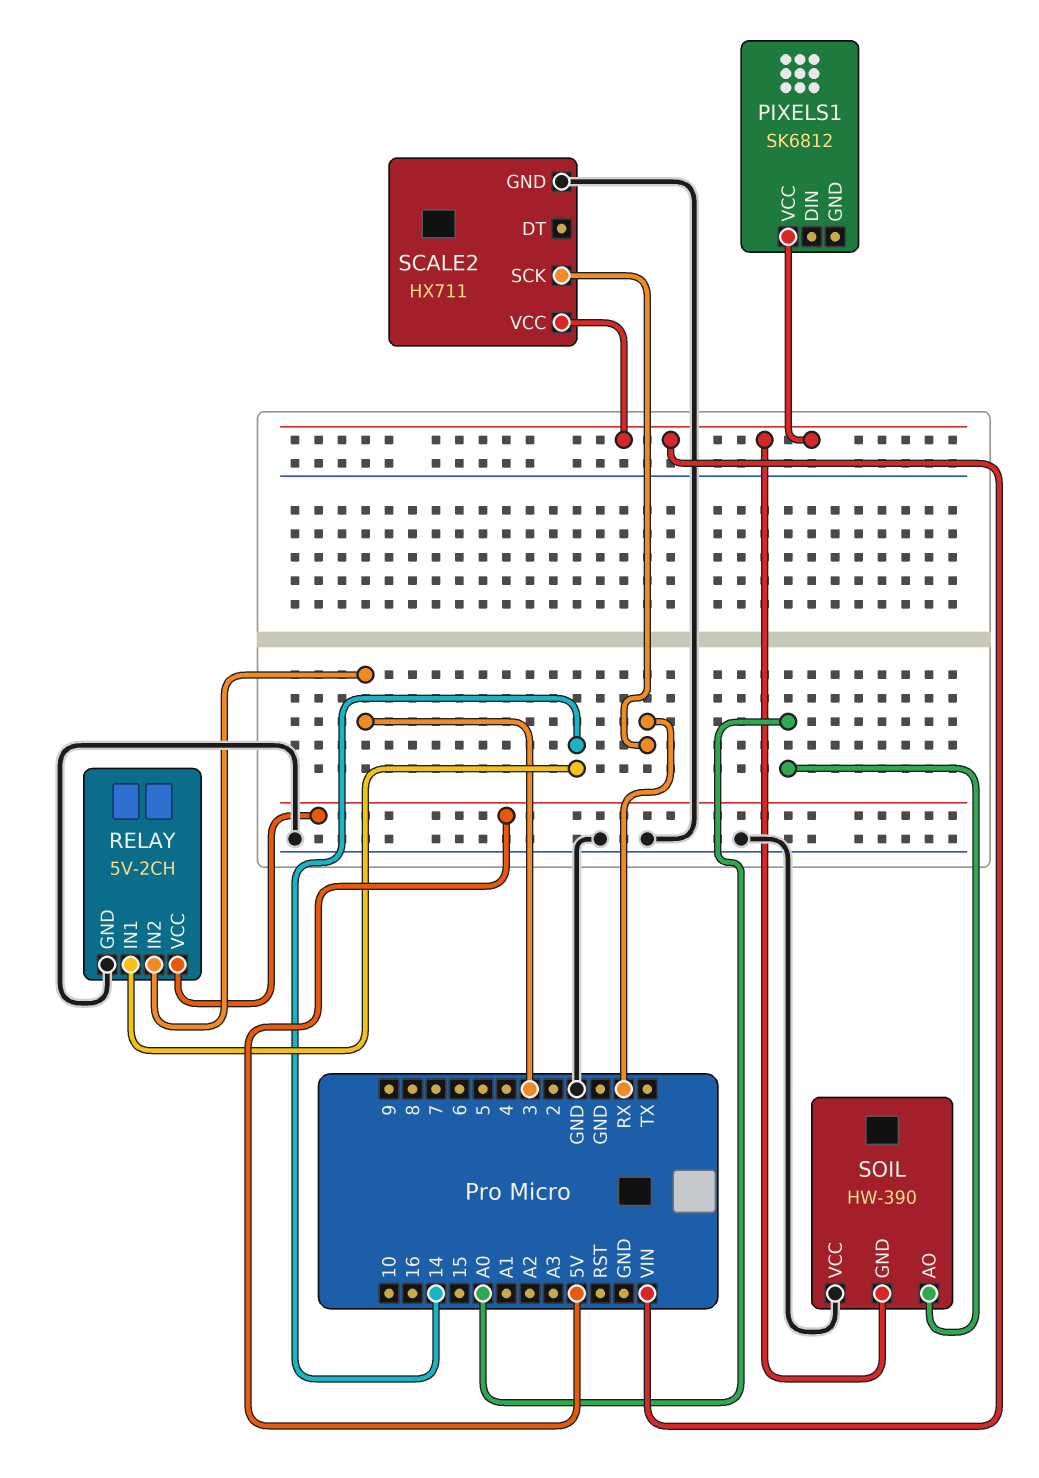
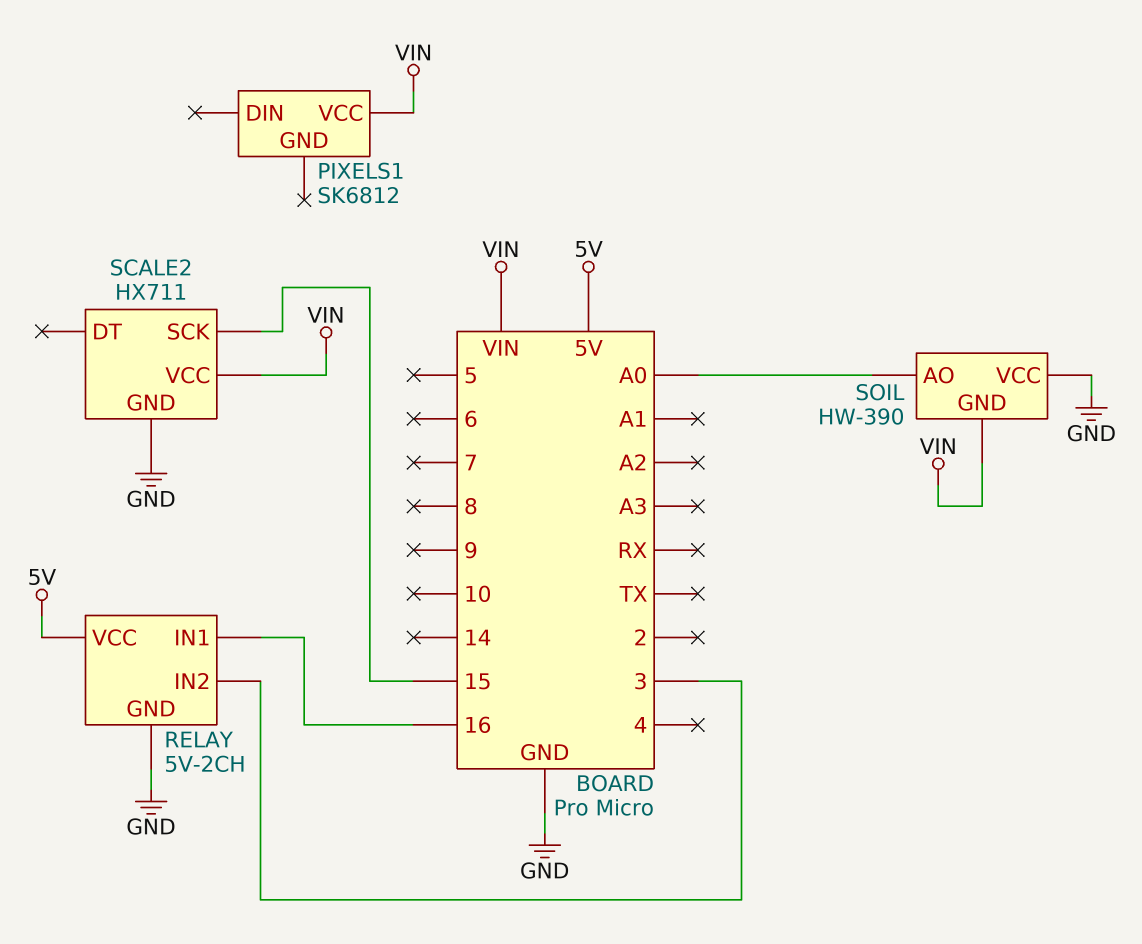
RELAY pin IN1: 14 -> 16
SCALE2 pin SCK: RX -> 15

